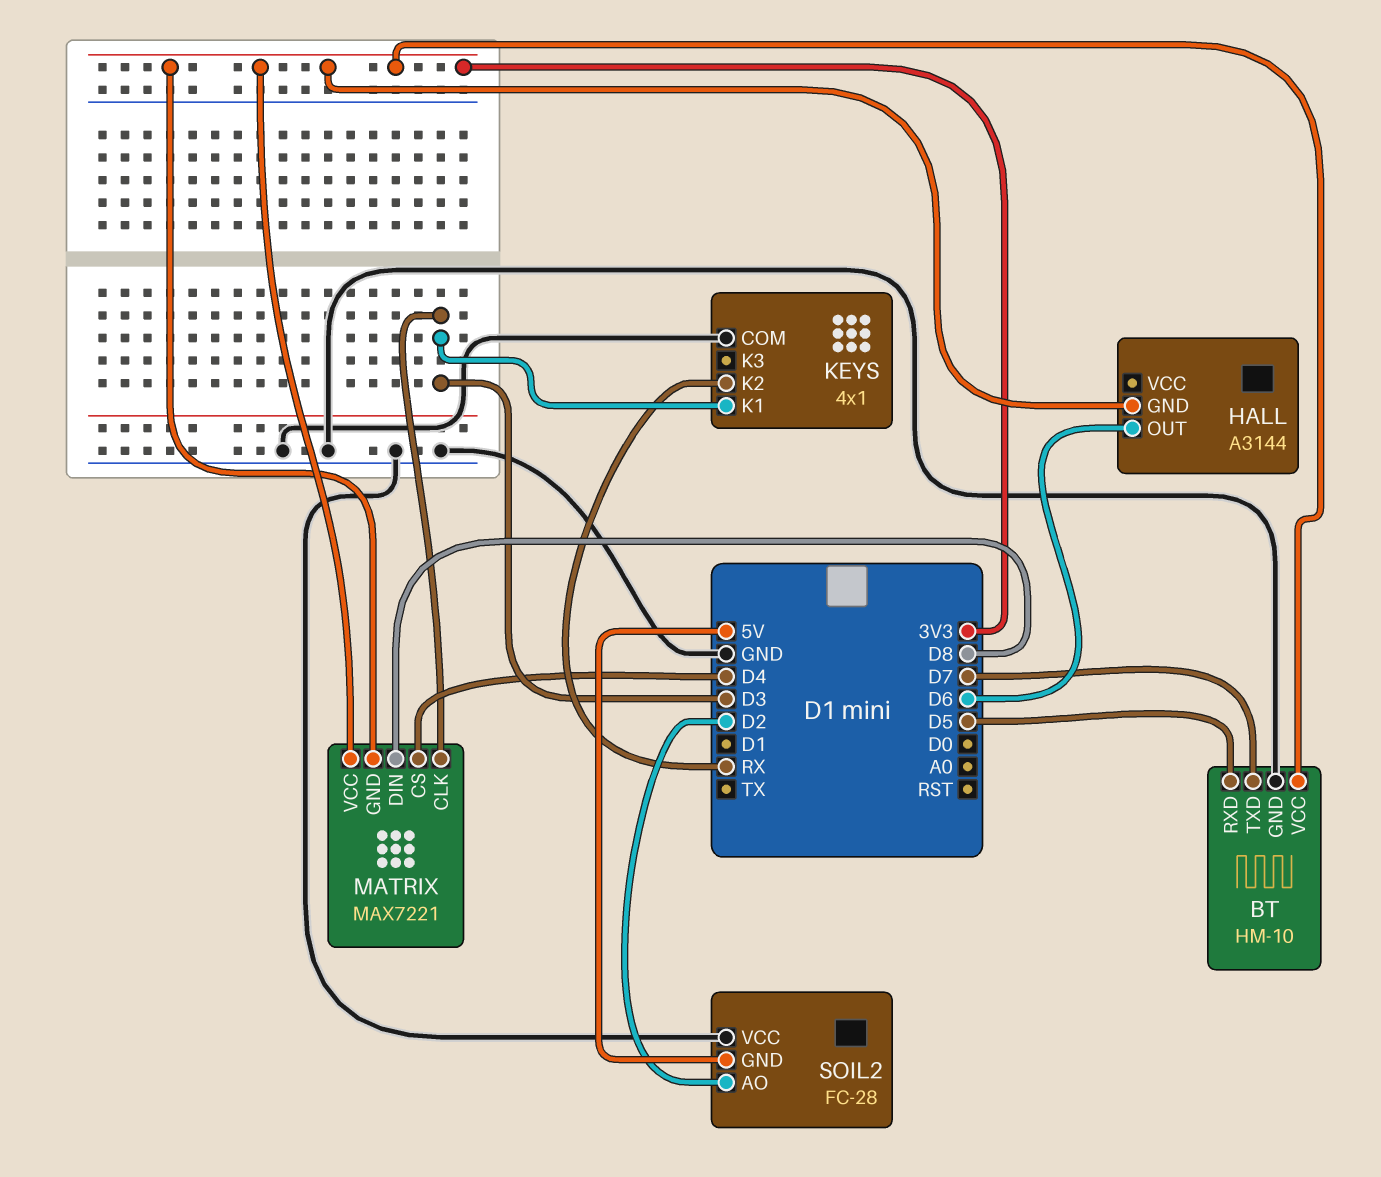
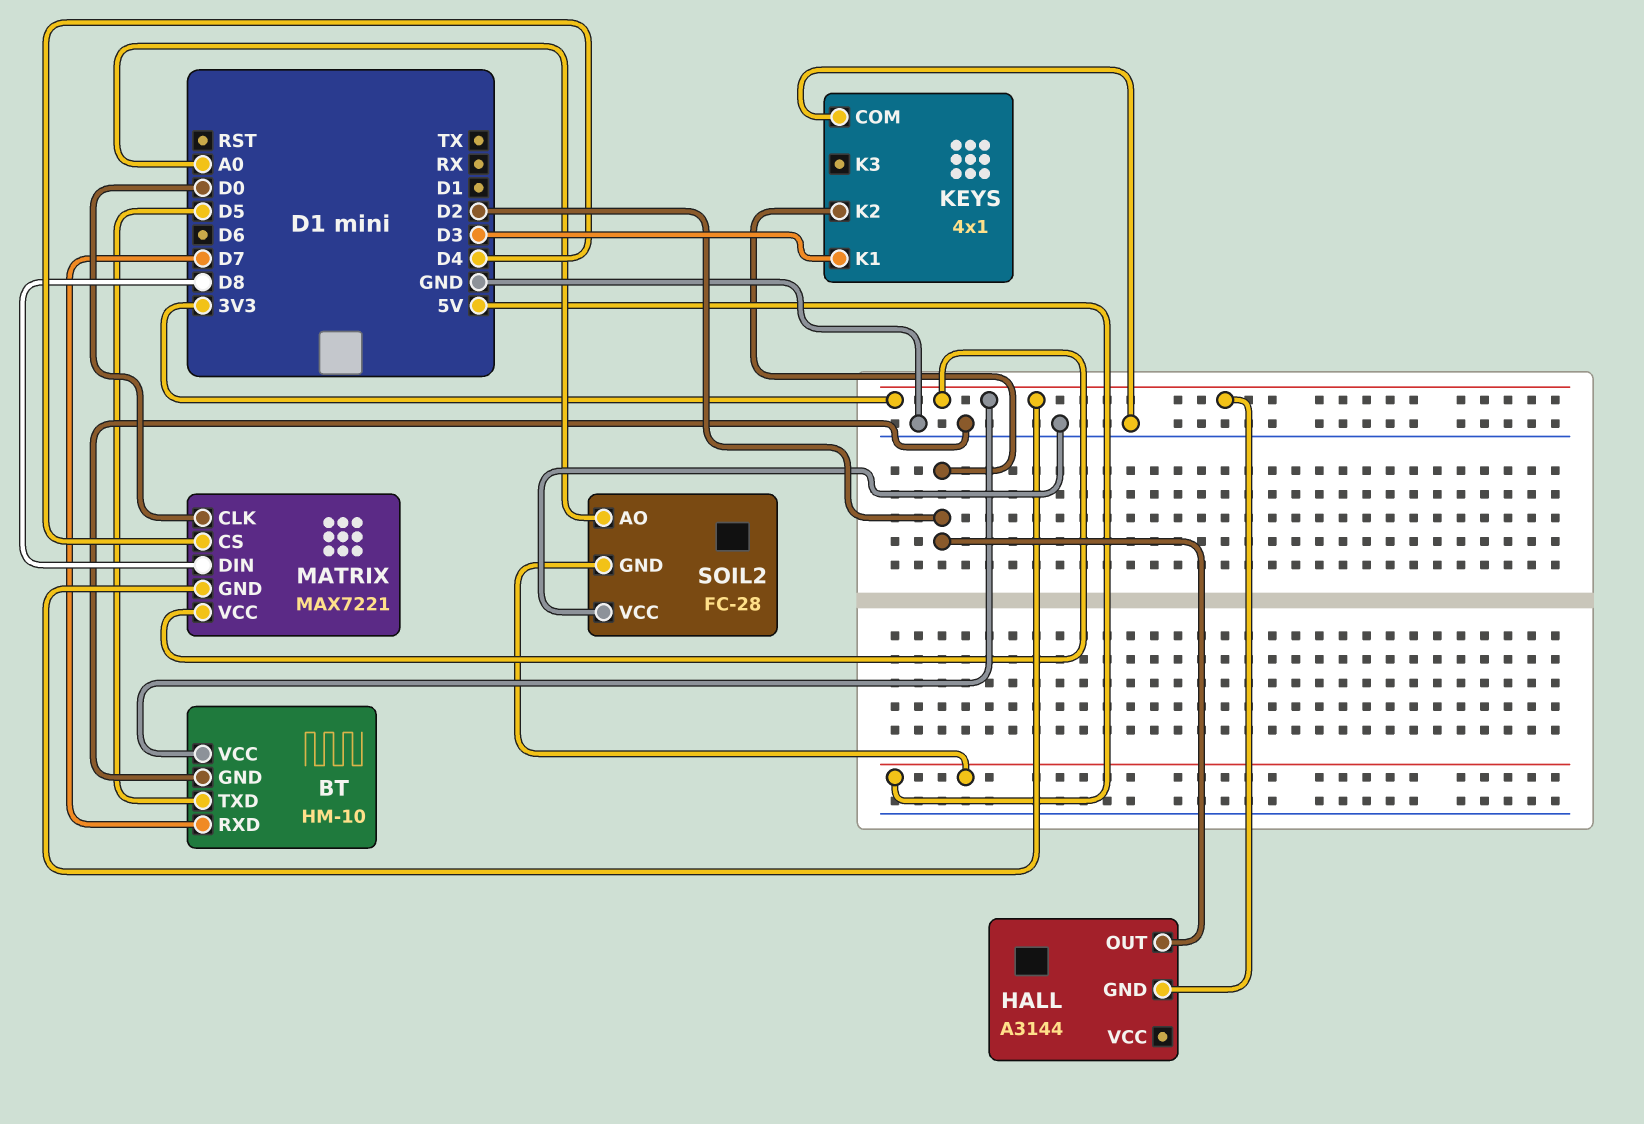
BT pin RXD: D5 -> D7
BT pin TXD: D7 -> D5
HALL pin OUT: D6 -> D2
KEYS pin K2: RX -> D2
MATRIX pin CLK: D3 -> D0
SOIL2 pin AO: D2 -> A0

